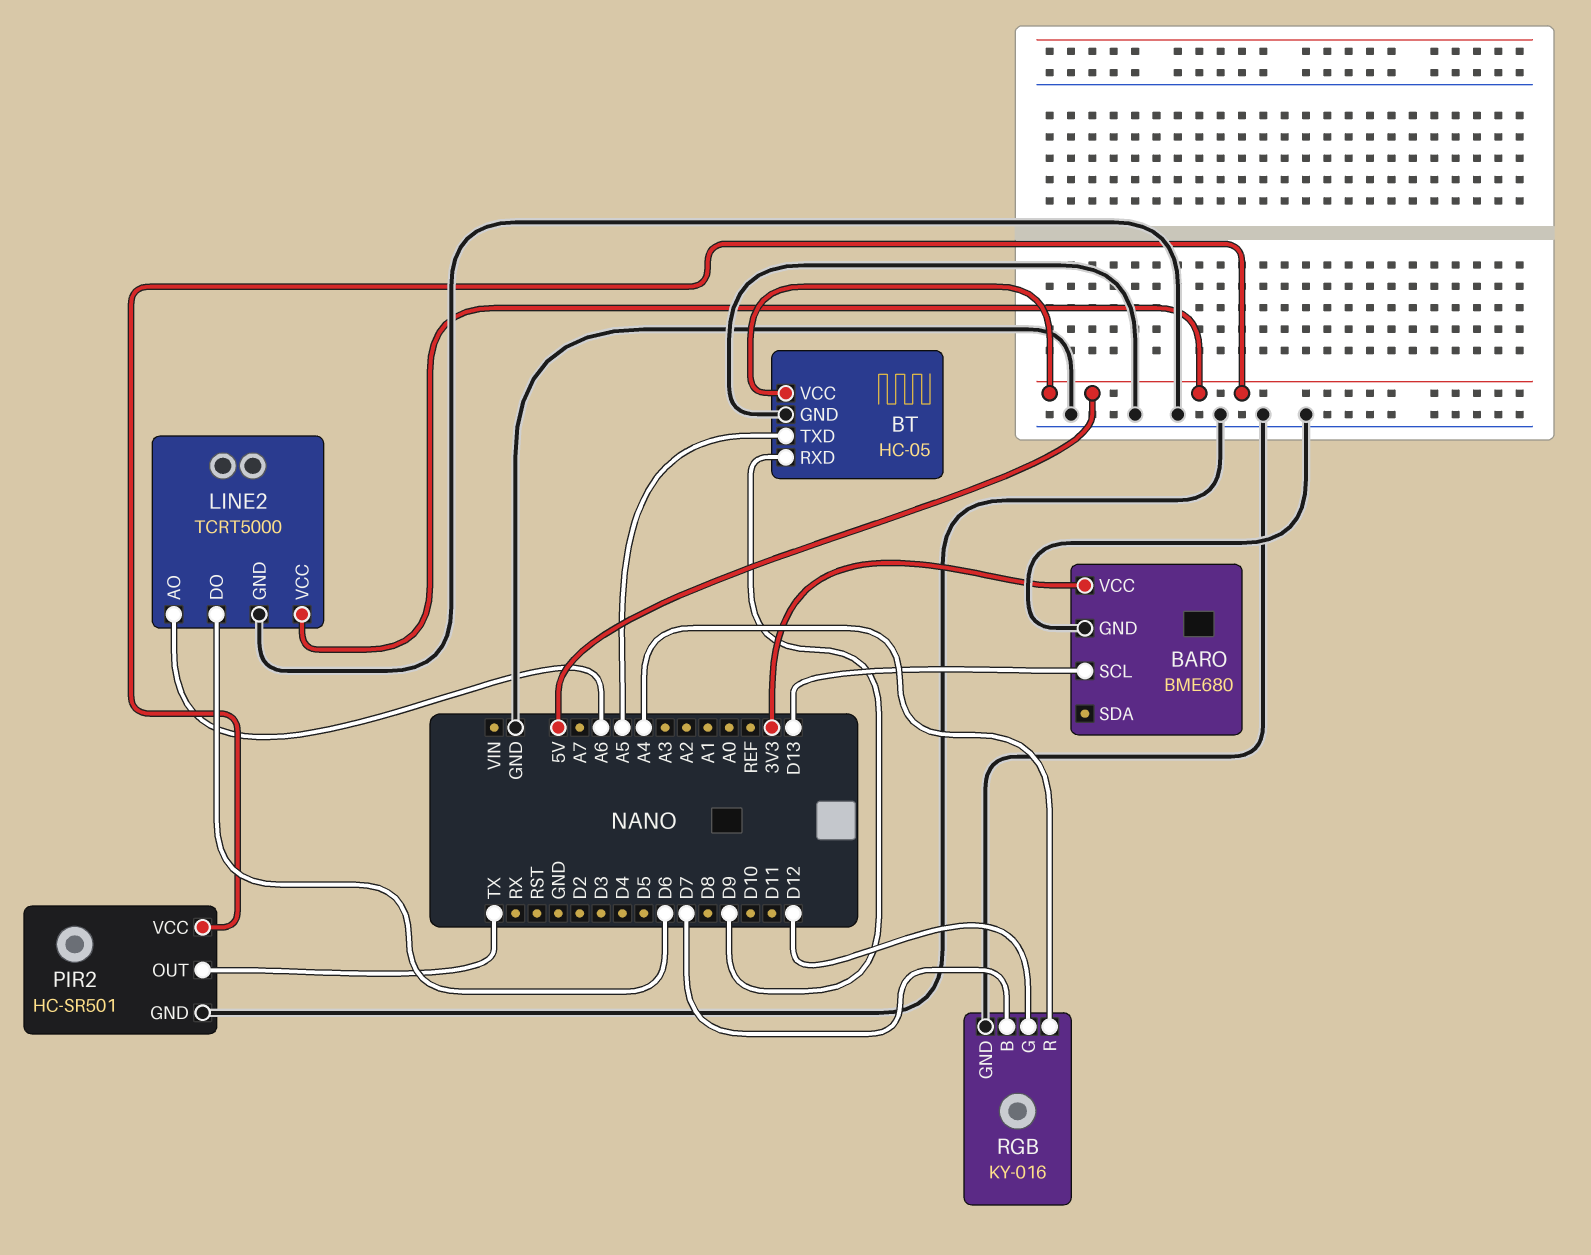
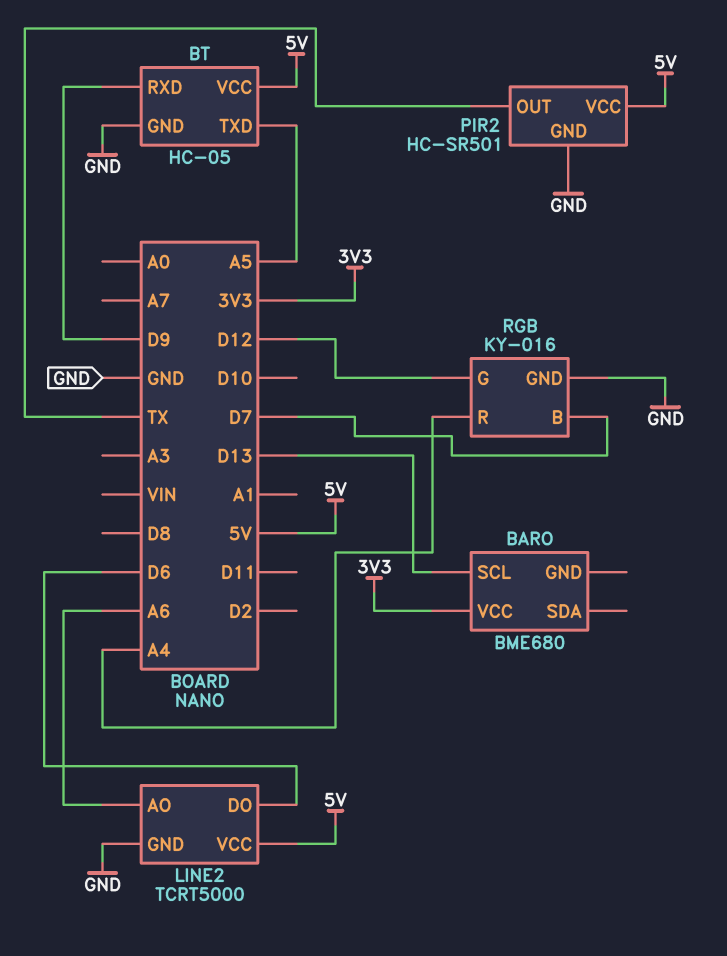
BARO pin GND: GND -> none

